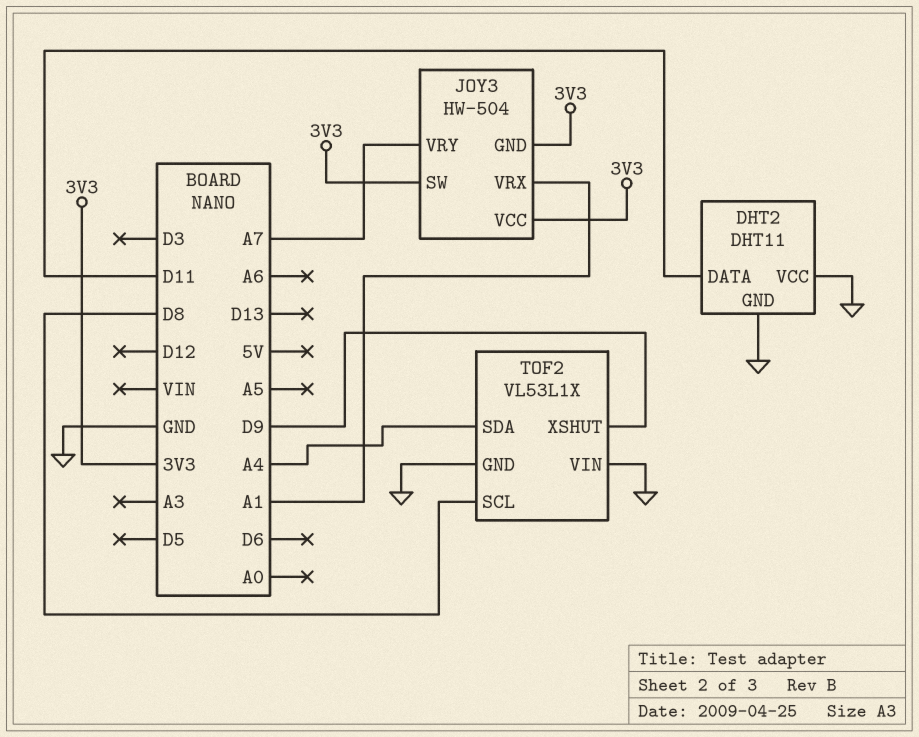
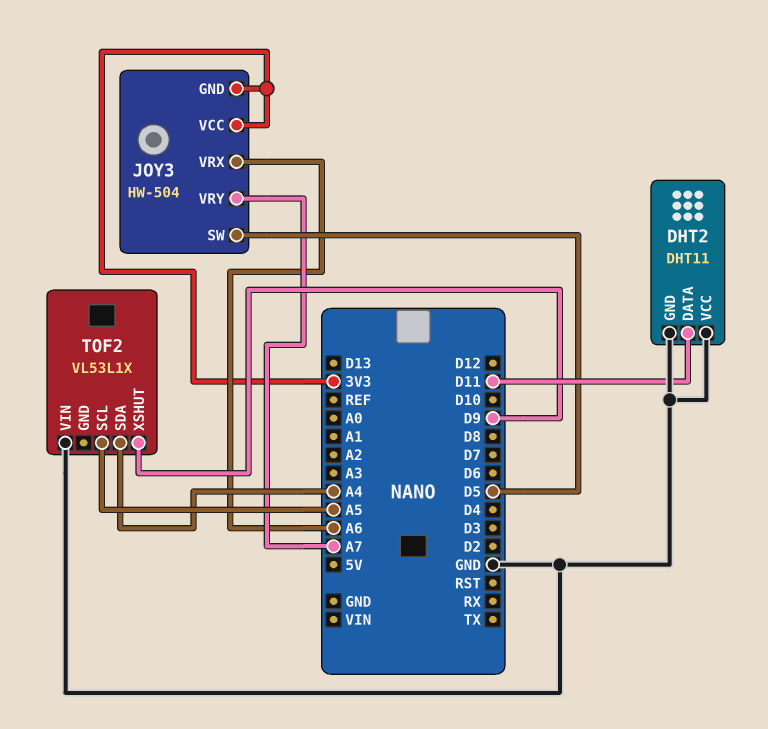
JOY3 pin SW: 3V3 -> D5
JOY3 pin VRX: A1 -> A6
TOF2 pin GND: GND -> none
TOF2 pin SCL: D8 -> A5

